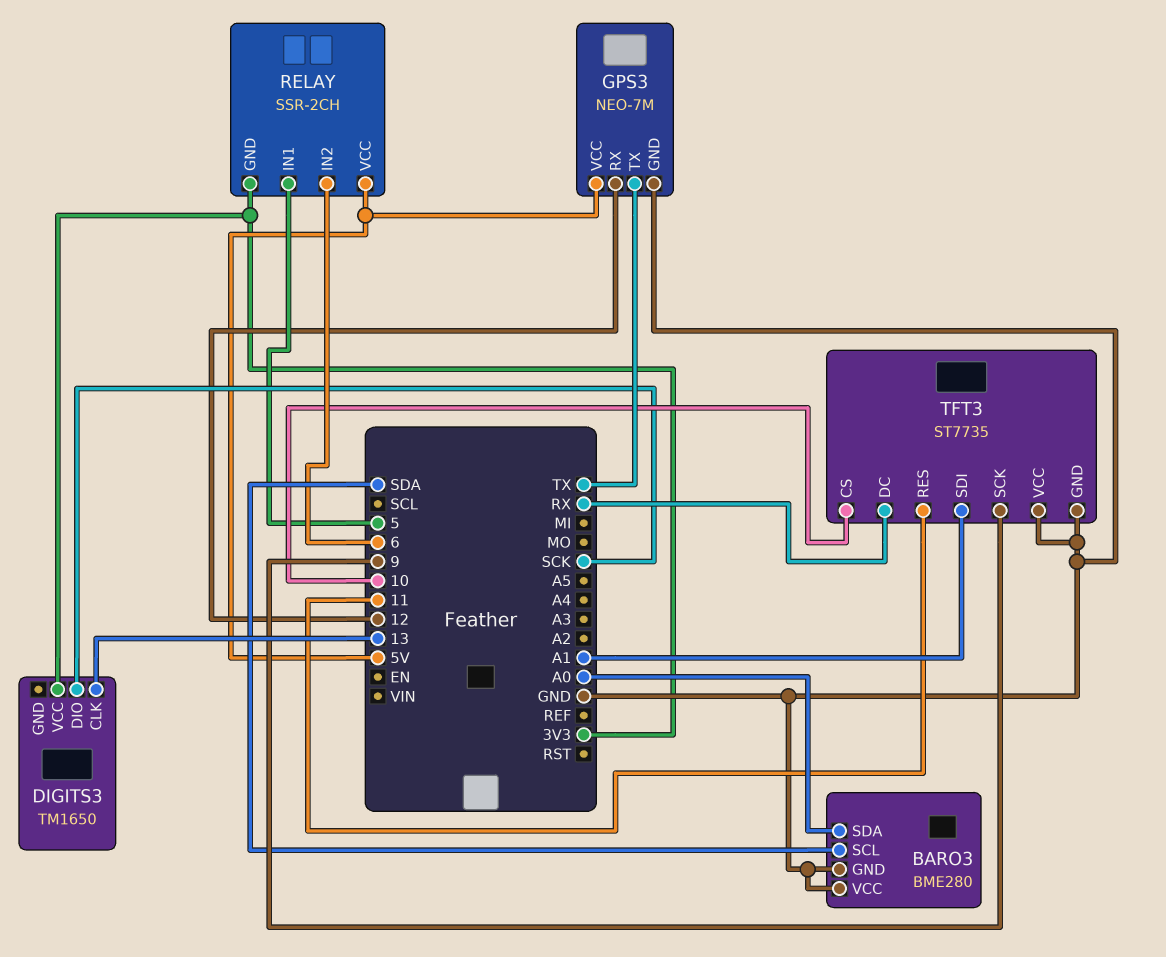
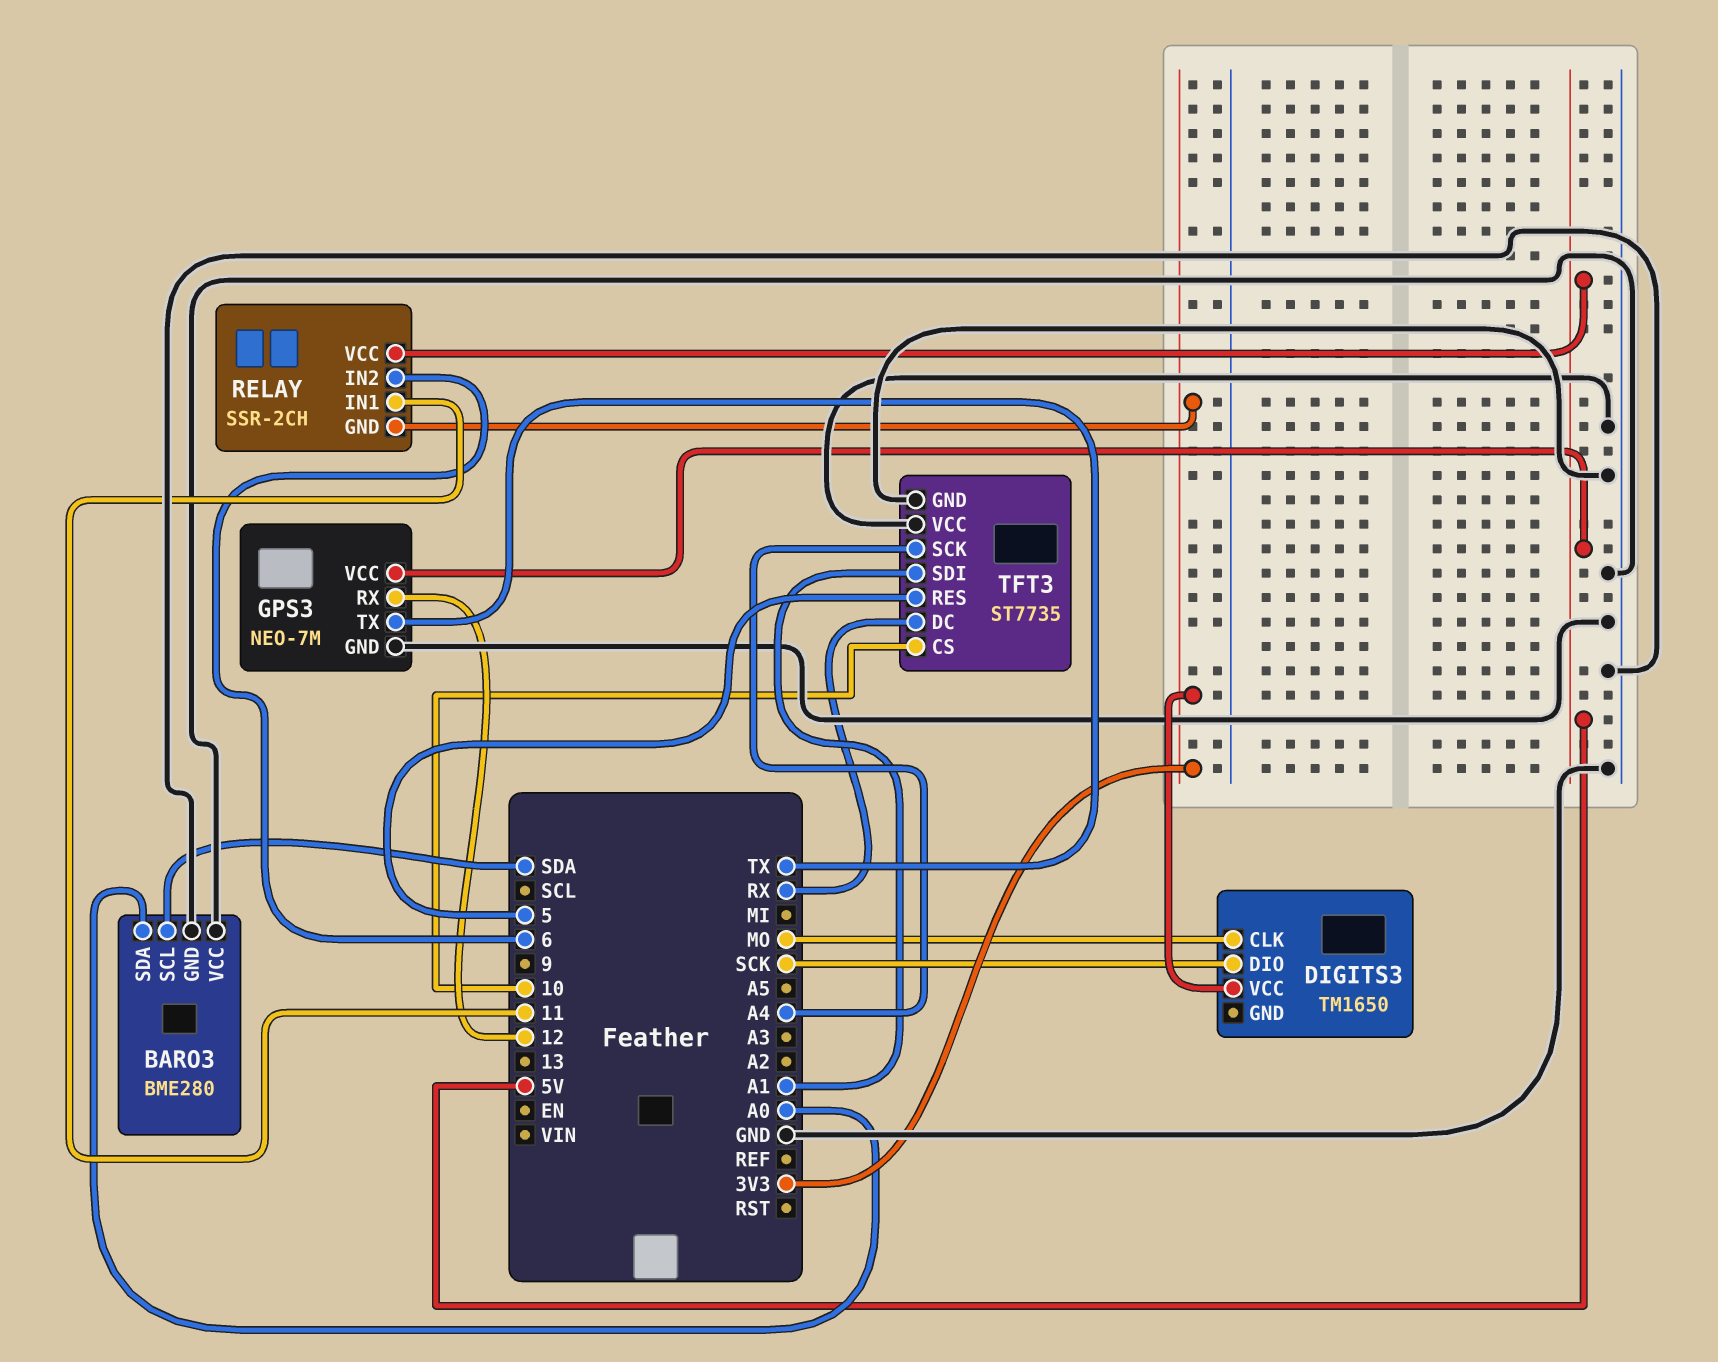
DIGITS3 pin CLK: 13 -> MO
RELAY pin IN1: 5 -> 11
TFT3 pin RES: 11 -> 5
TFT3 pin SCK: 9 -> A4

